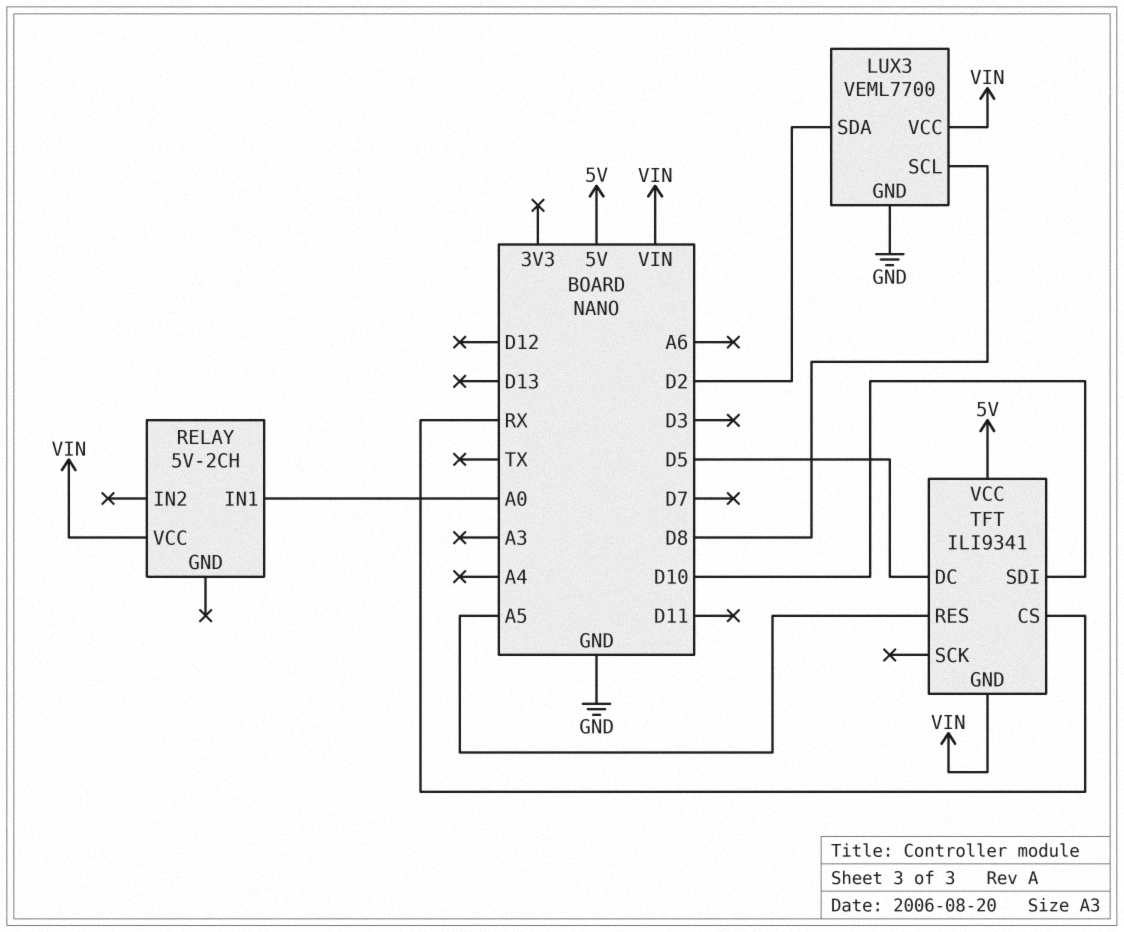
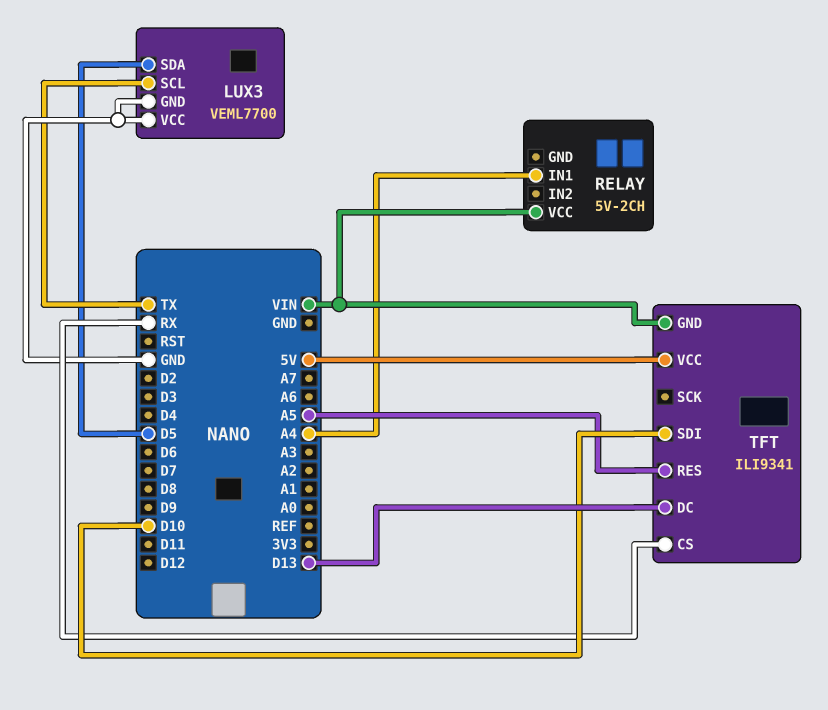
LUX3 pin SCL: D8 -> TX
LUX3 pin SDA: D2 -> D5
LUX3 pin VCC: VIN -> GND
RELAY pin IN1: A0 -> A4
TFT pin DC: D5 -> D13

